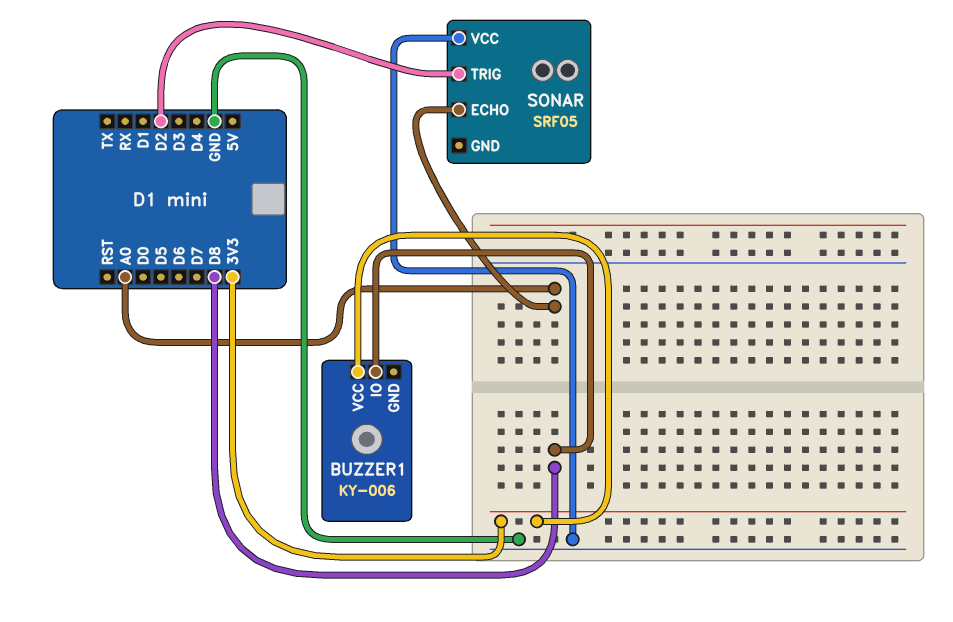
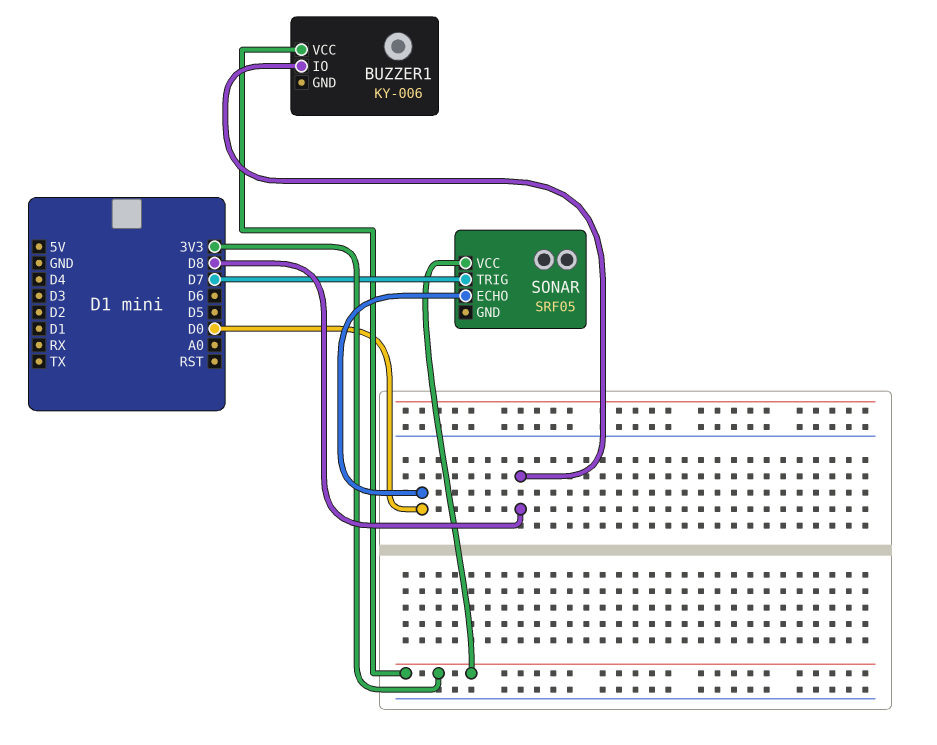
SONAR pin ECHO: A0 -> D0
SONAR pin TRIG: D2 -> D7
SONAR pin VCC: GND -> 3V3

